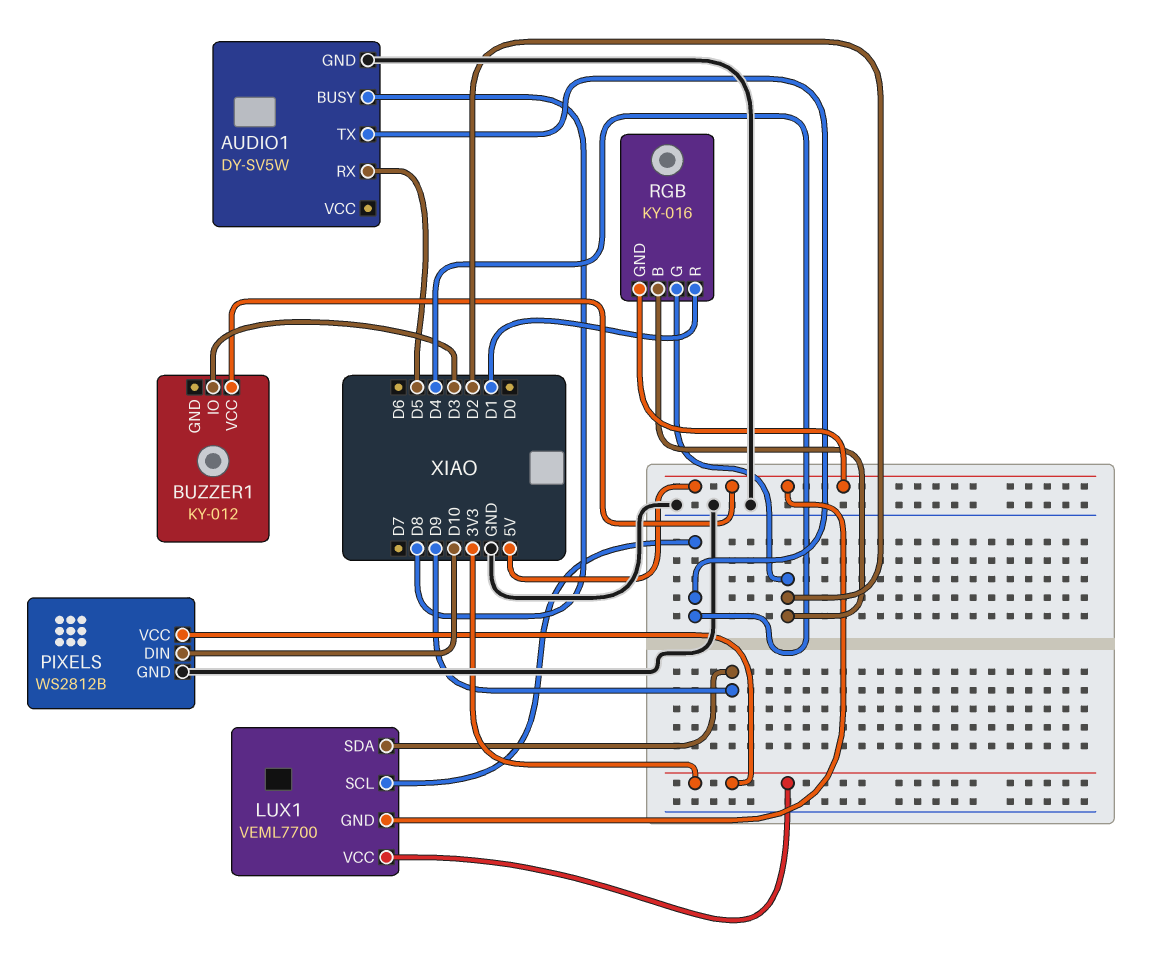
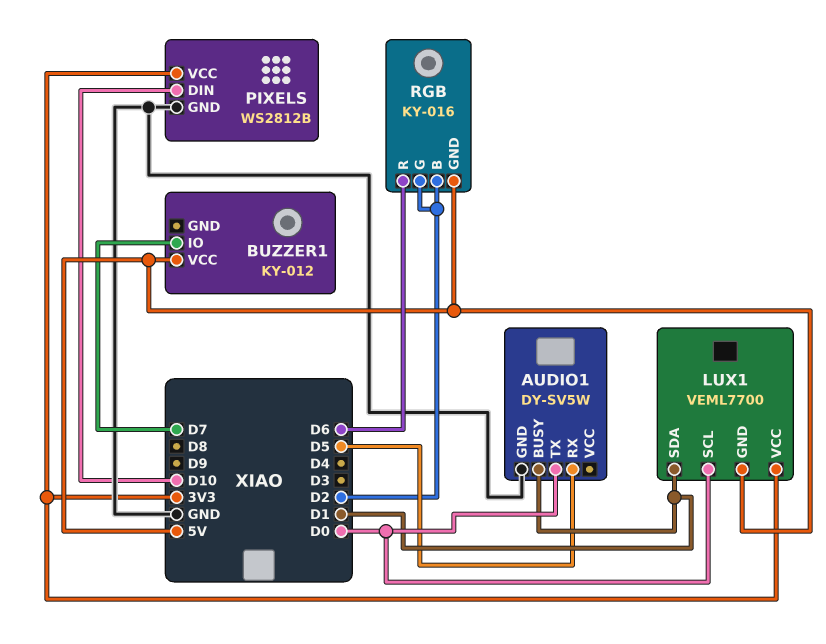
AUDIO1 pin BUSY: D8 -> D1
AUDIO1 pin TX: D4 -> D0
BUZZER1 pin IO: D3 -> D7
LUX1 pin SCL: D4 -> D0
LUX1 pin SDA: D9 -> D1
RGB pin R: D1 -> D6

